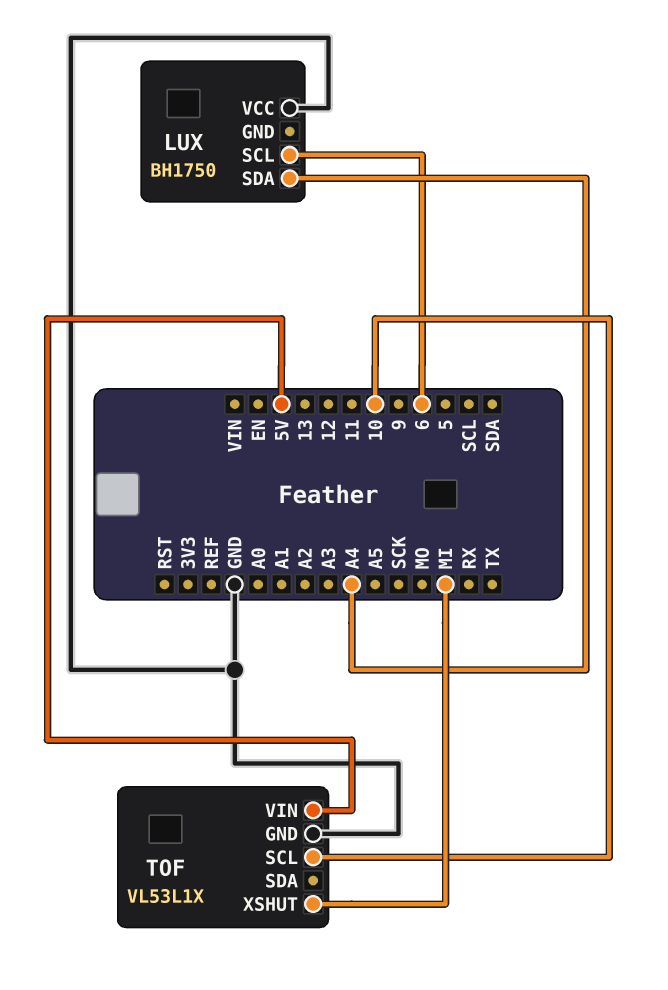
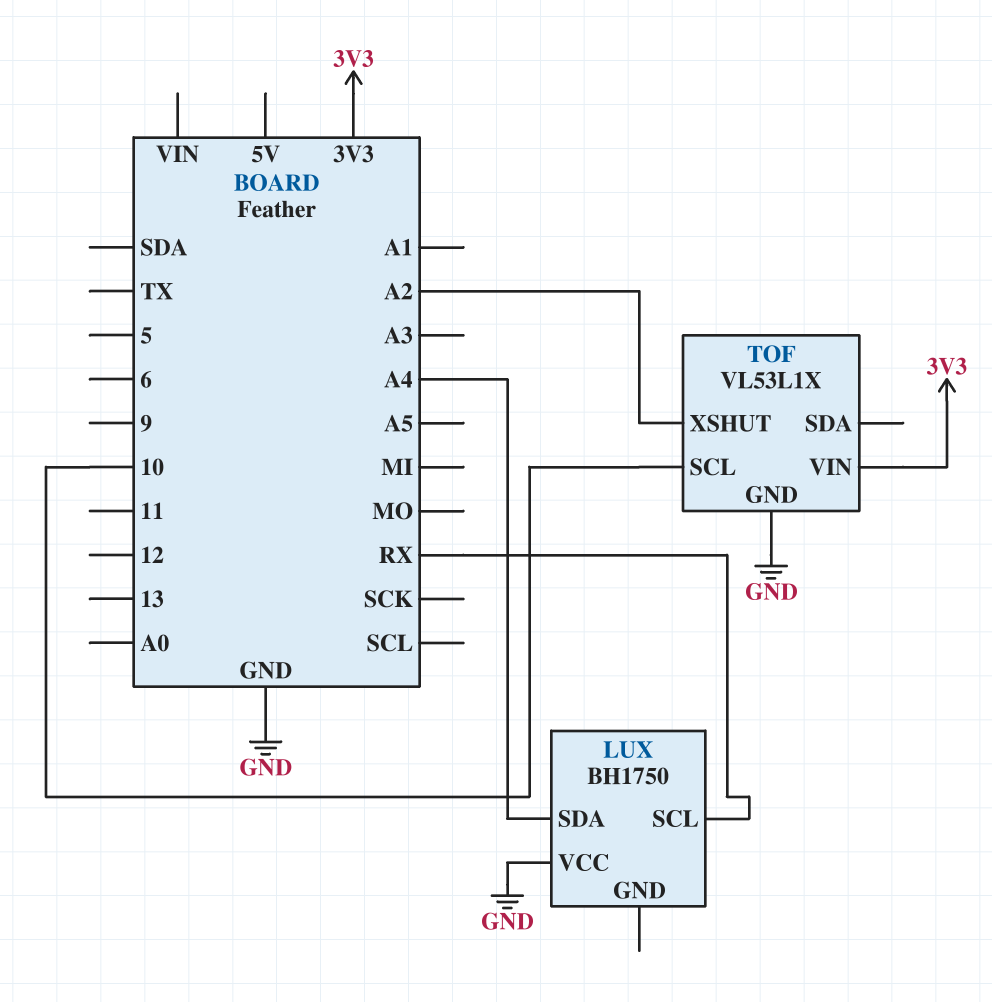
LUX pin SCL: 6 -> RX
TOF pin VIN: 5V -> 3V3
TOF pin XSHUT: MI -> A2

